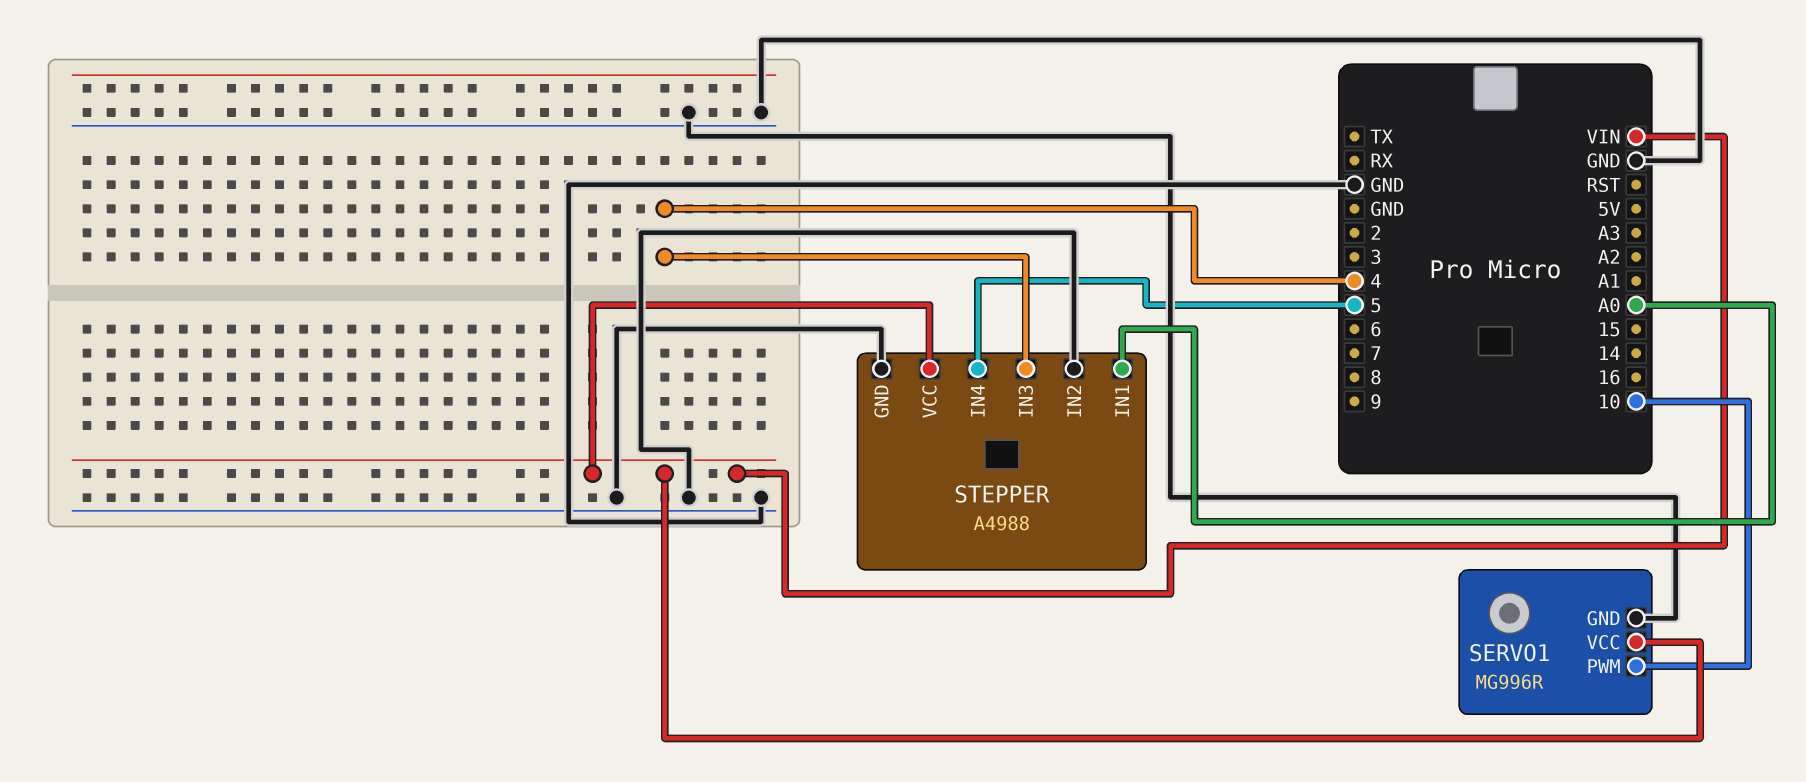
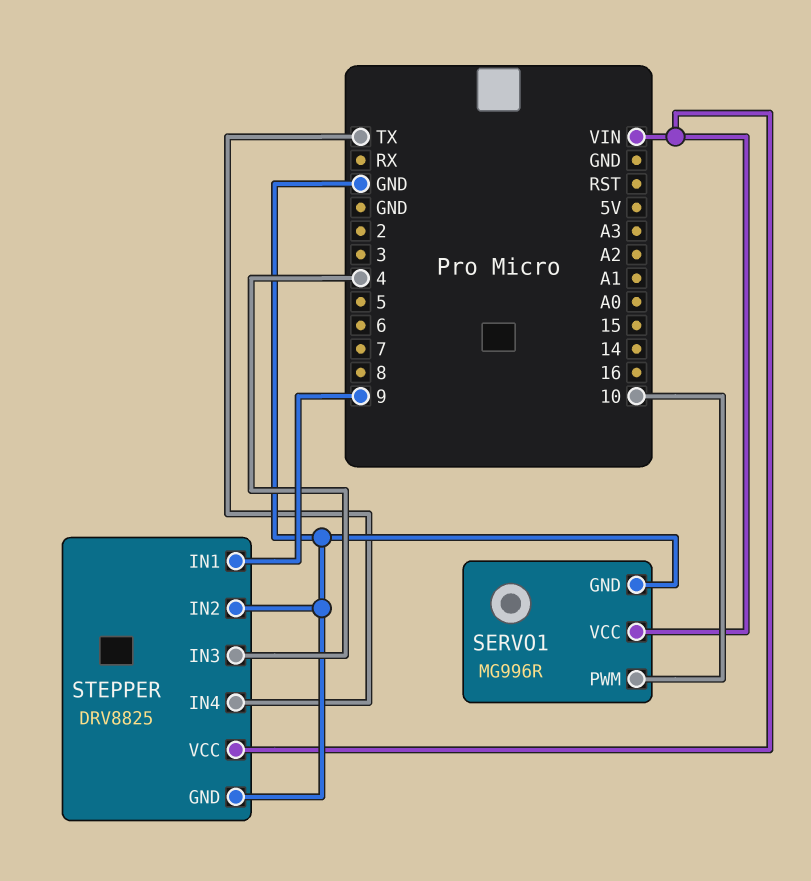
STEPPER: A4988 -> DRV8825
STEPPER pin IN1: A0 -> 9
STEPPER pin IN4: 5 -> TX

